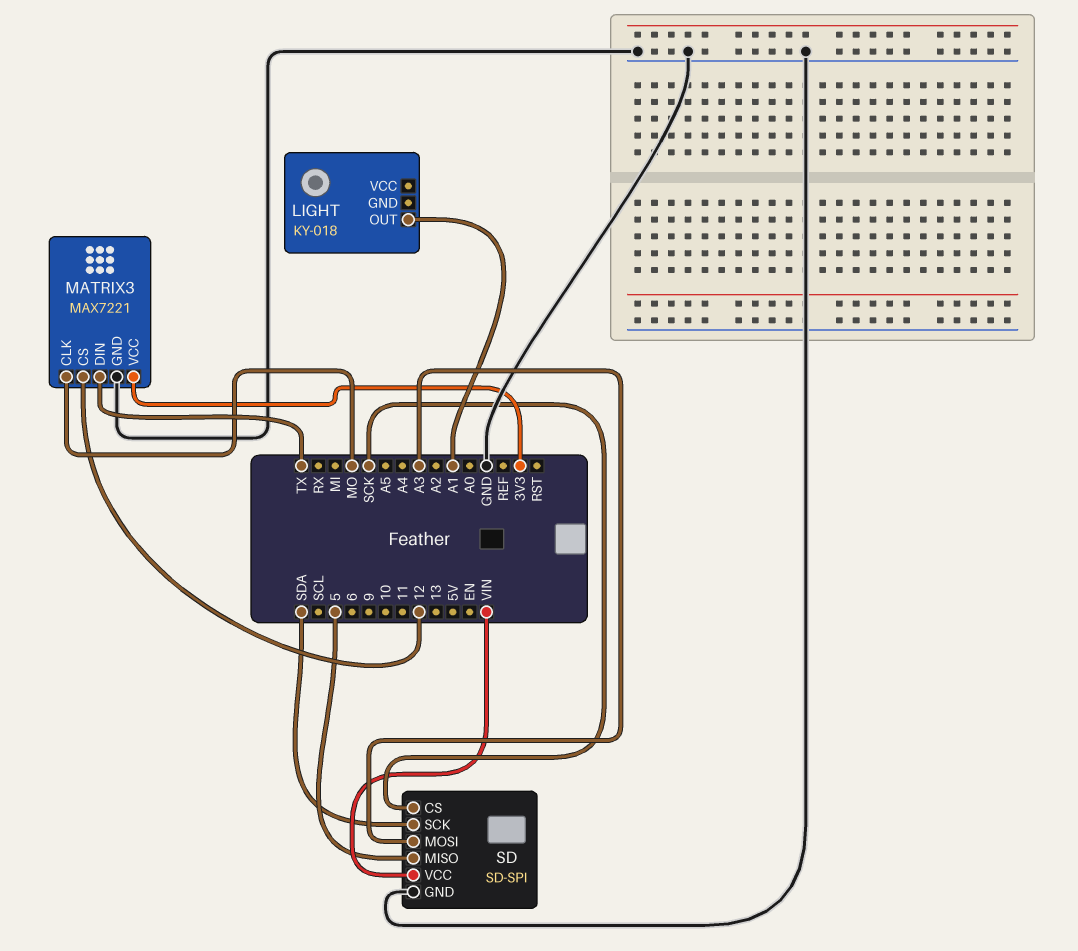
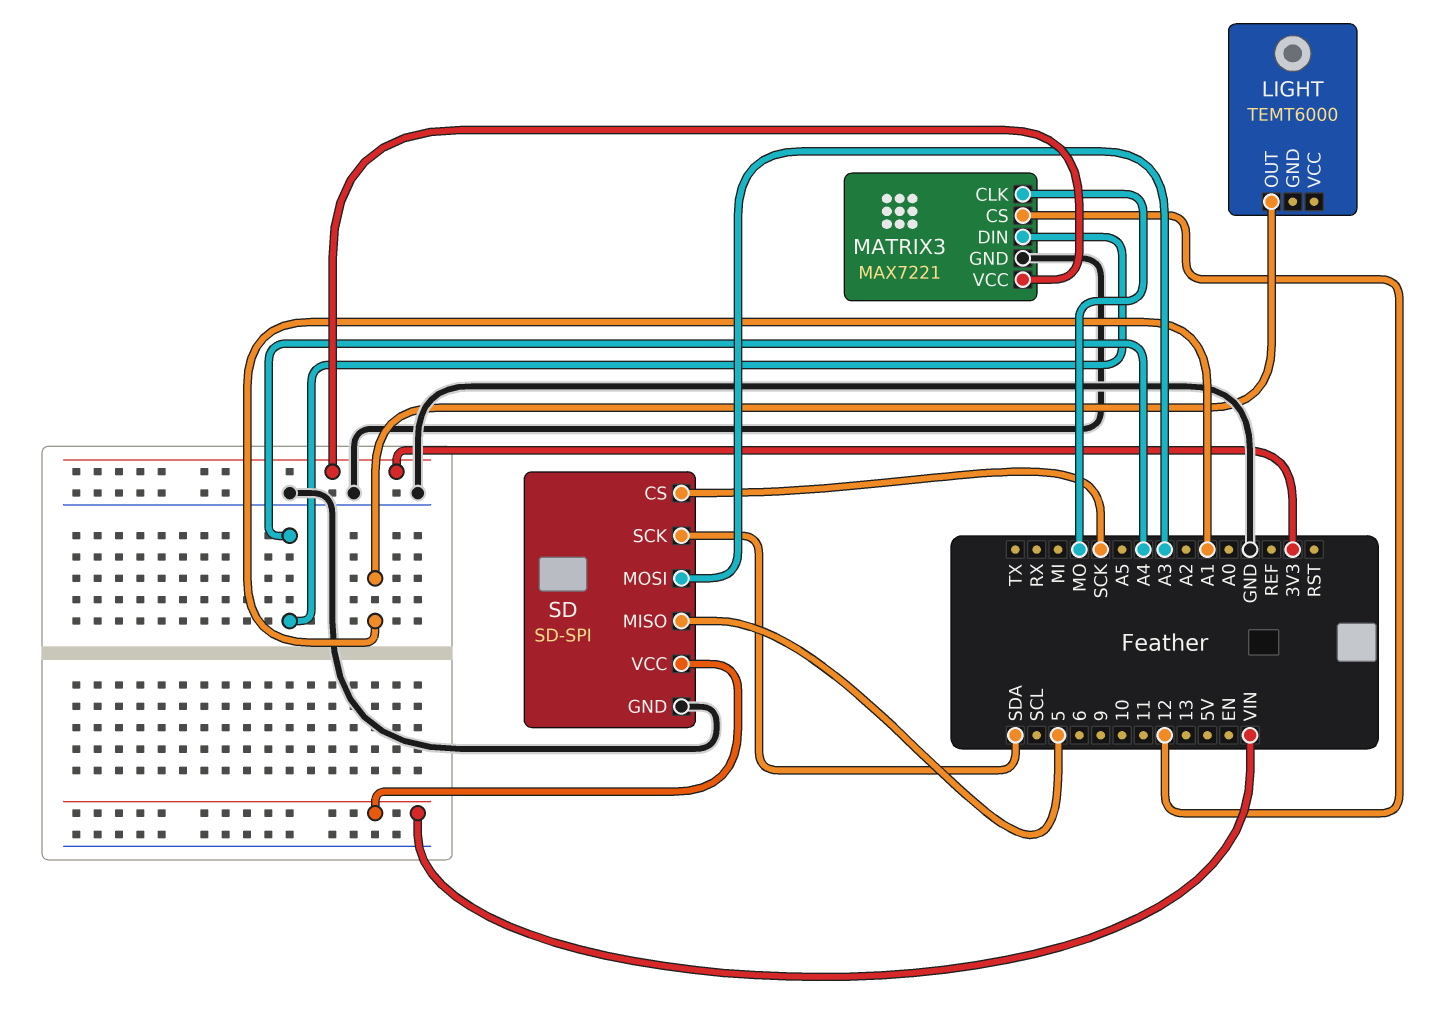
LIGHT: KY-018 -> TEMT6000
MATRIX3 pin DIN: TX -> A4

